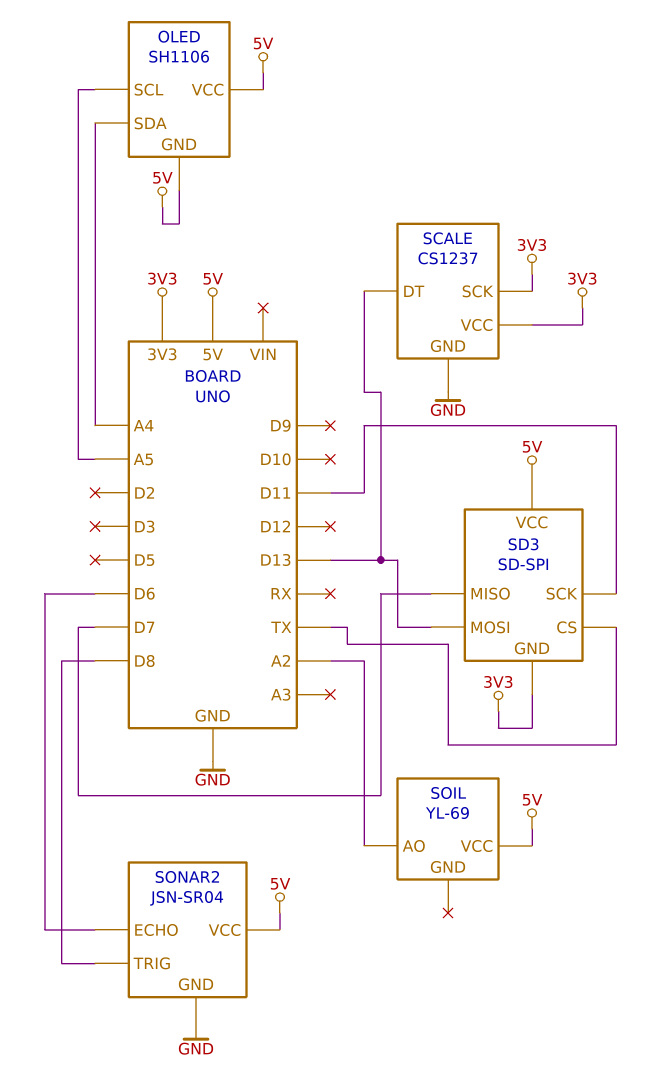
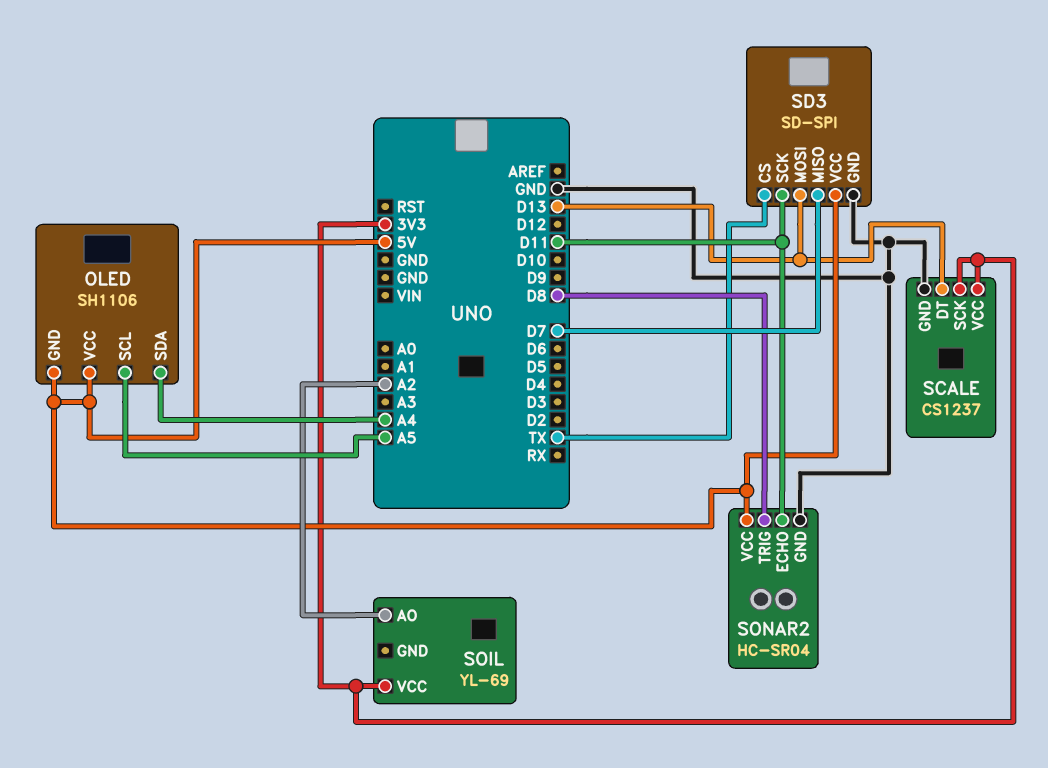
SD3 pin GND: 3V3 -> GND
SOIL pin VCC: 5V -> 3V3
SONAR2: JSN-SR04 -> HC-SR04
SONAR2 pin ECHO: D6 -> D11

